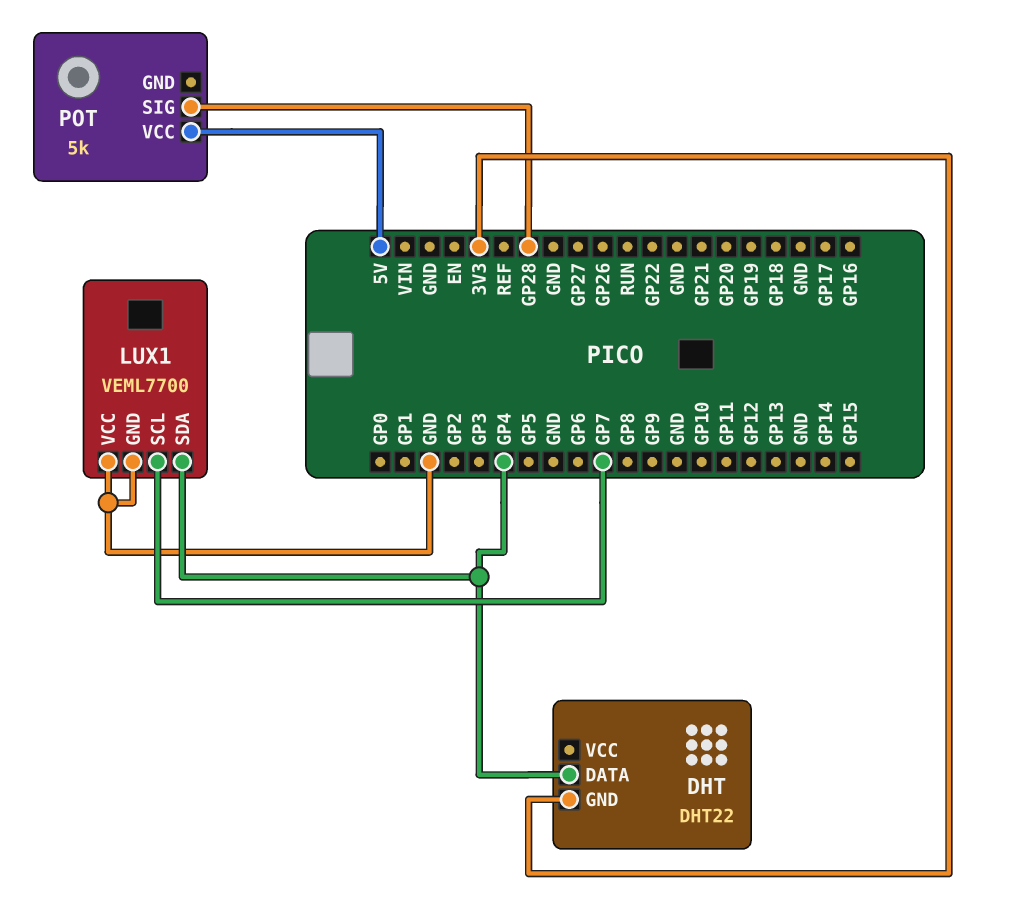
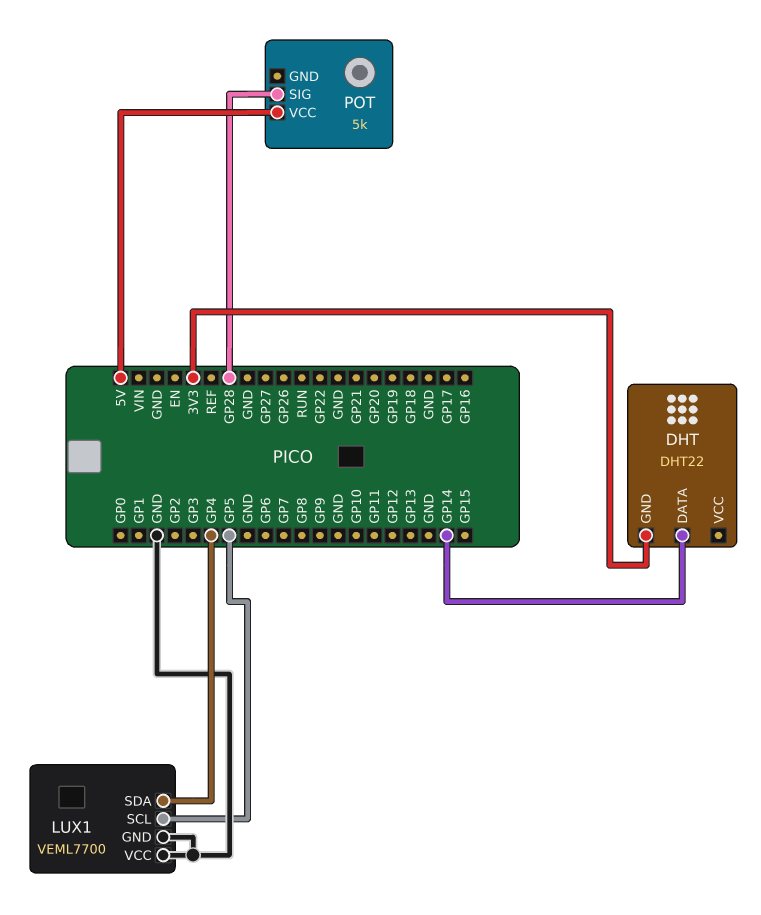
DHT pin DATA: GP4 -> GP14
LUX1 pin SCL: GP7 -> GP5

